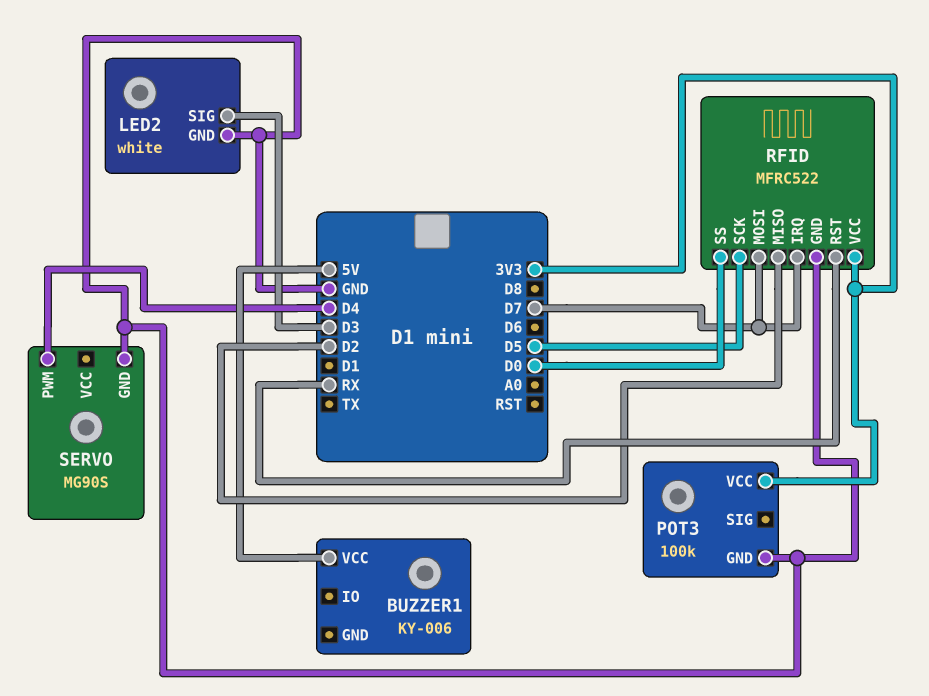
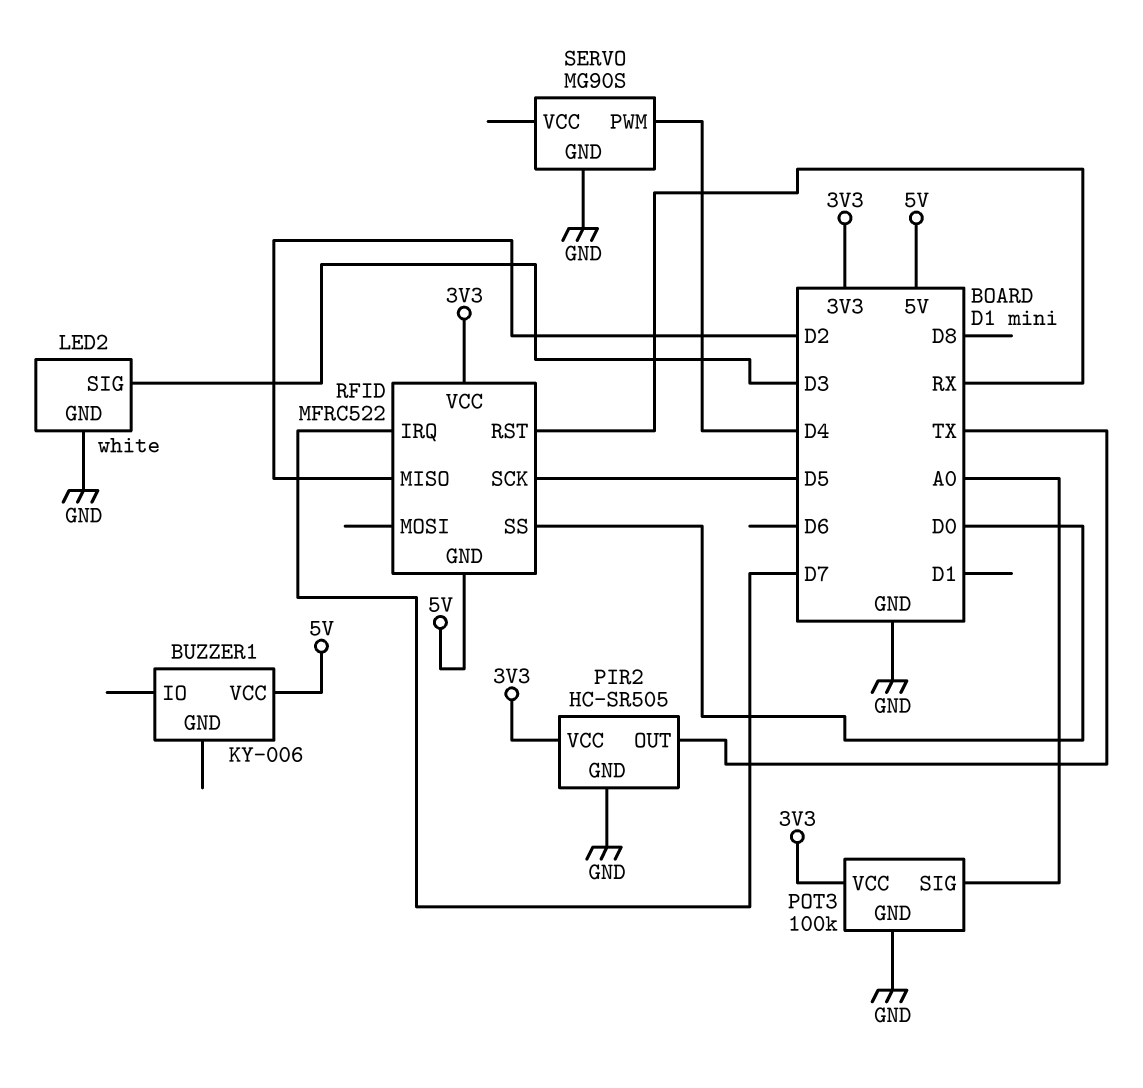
PIR2: none -> HC-SR505
PIR2 pin GND: none -> GND
PIR2 pin OUT: none -> TX
PIR2 pin VCC: none -> 3V3
POT3 pin SIG: none -> A0
RFID pin GND: GND -> 5V
RFID pin MOSI: D7 -> none

